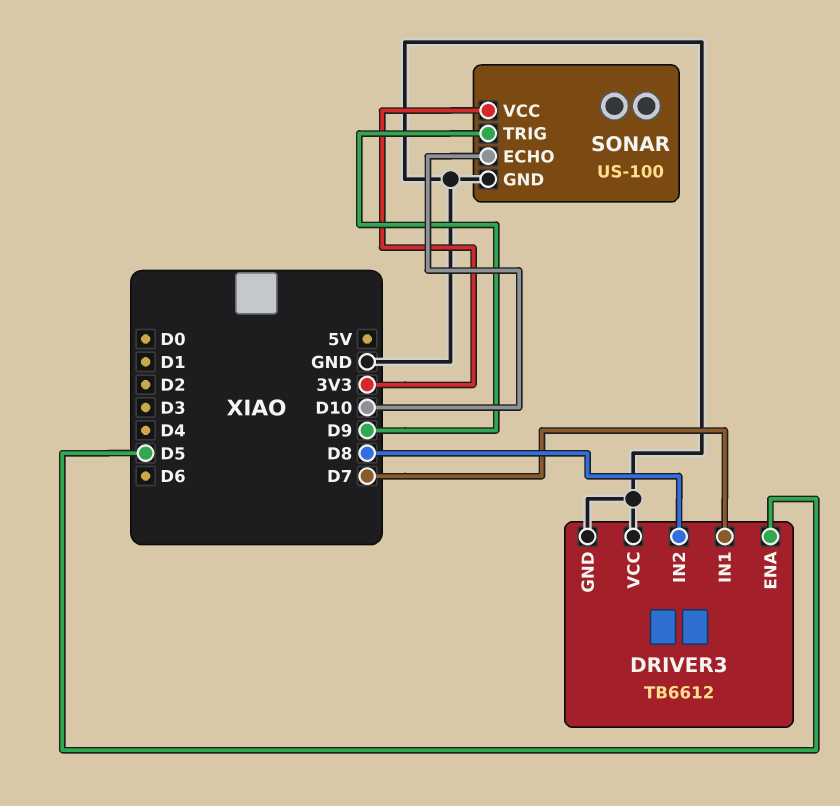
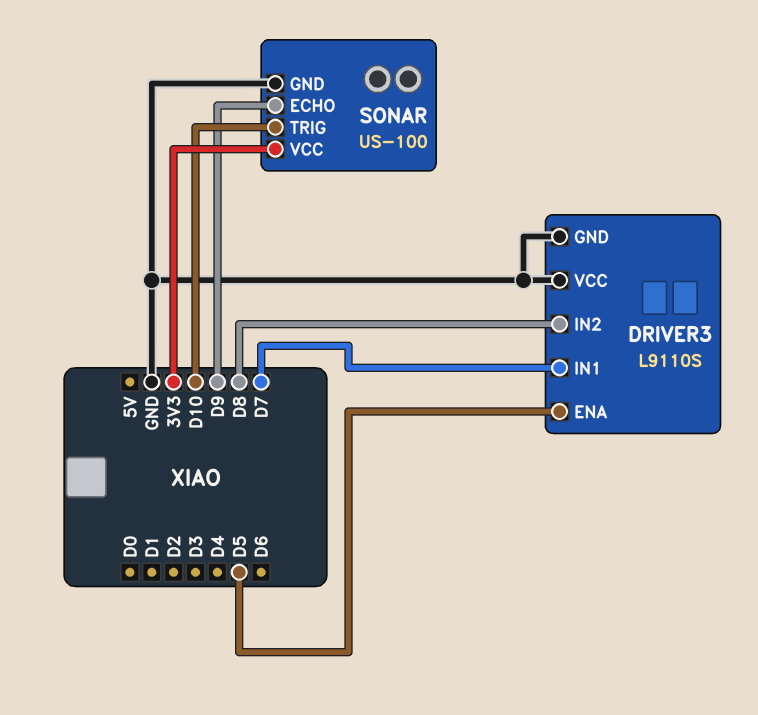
DRIVER3: TB6612 -> L9110S
SONAR pin ECHO: D10 -> D9
SONAR pin TRIG: D9 -> D10

